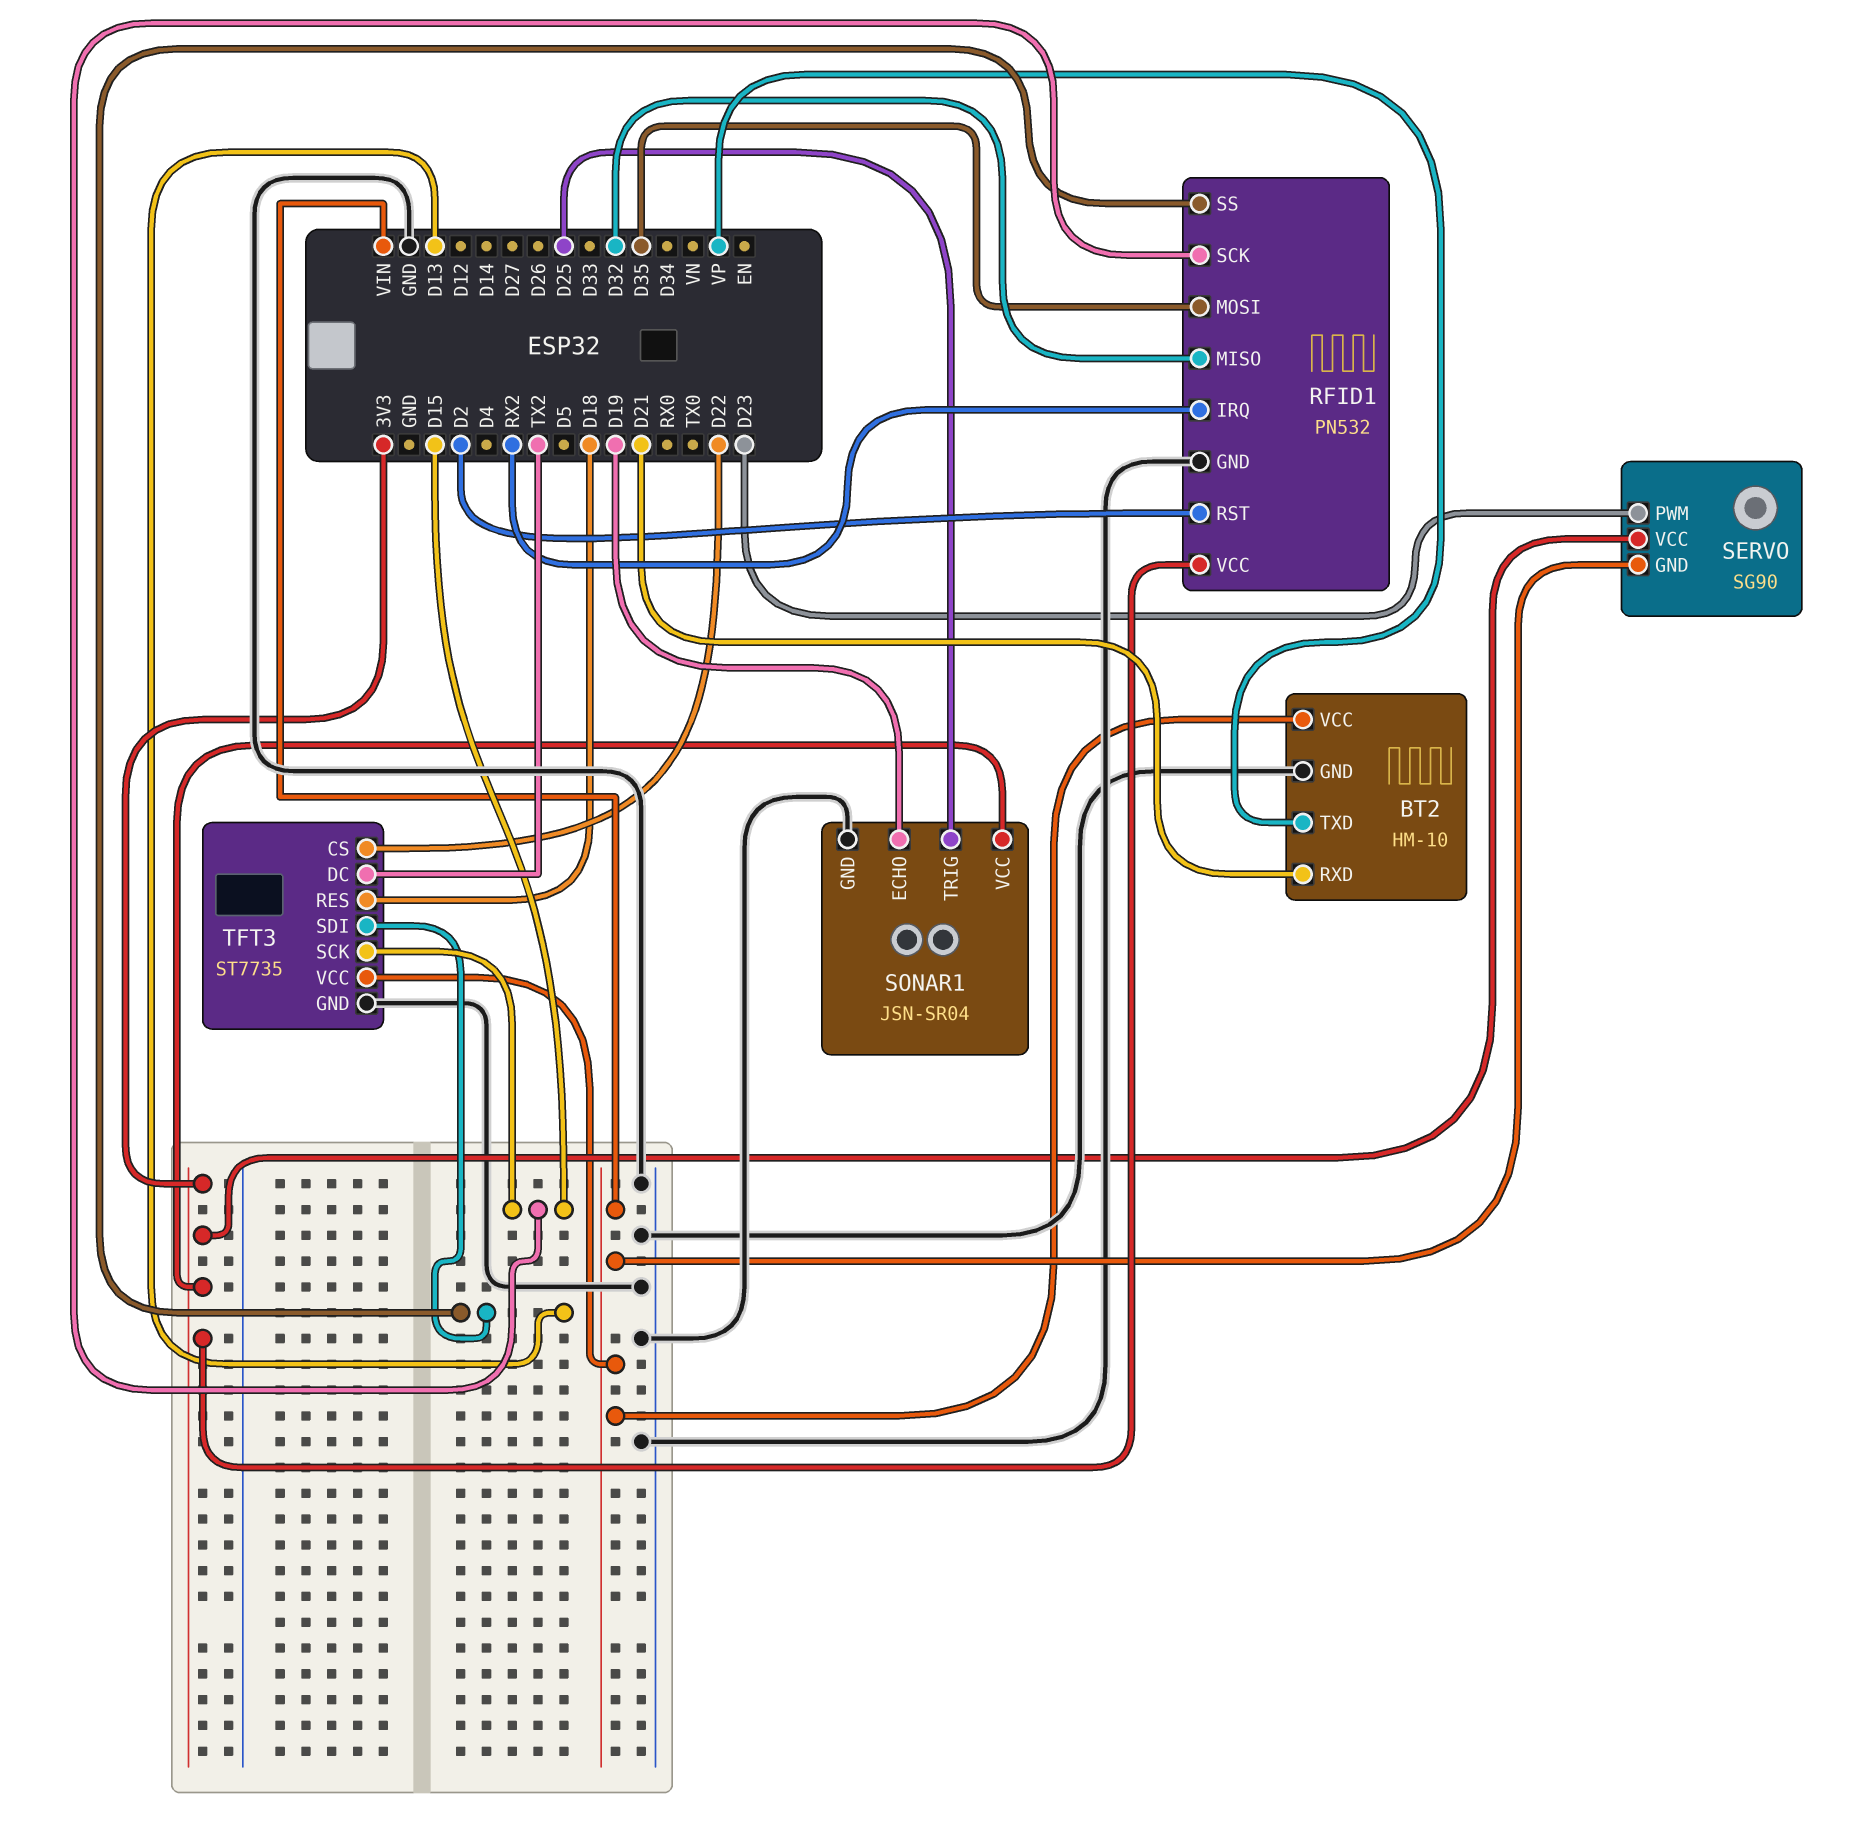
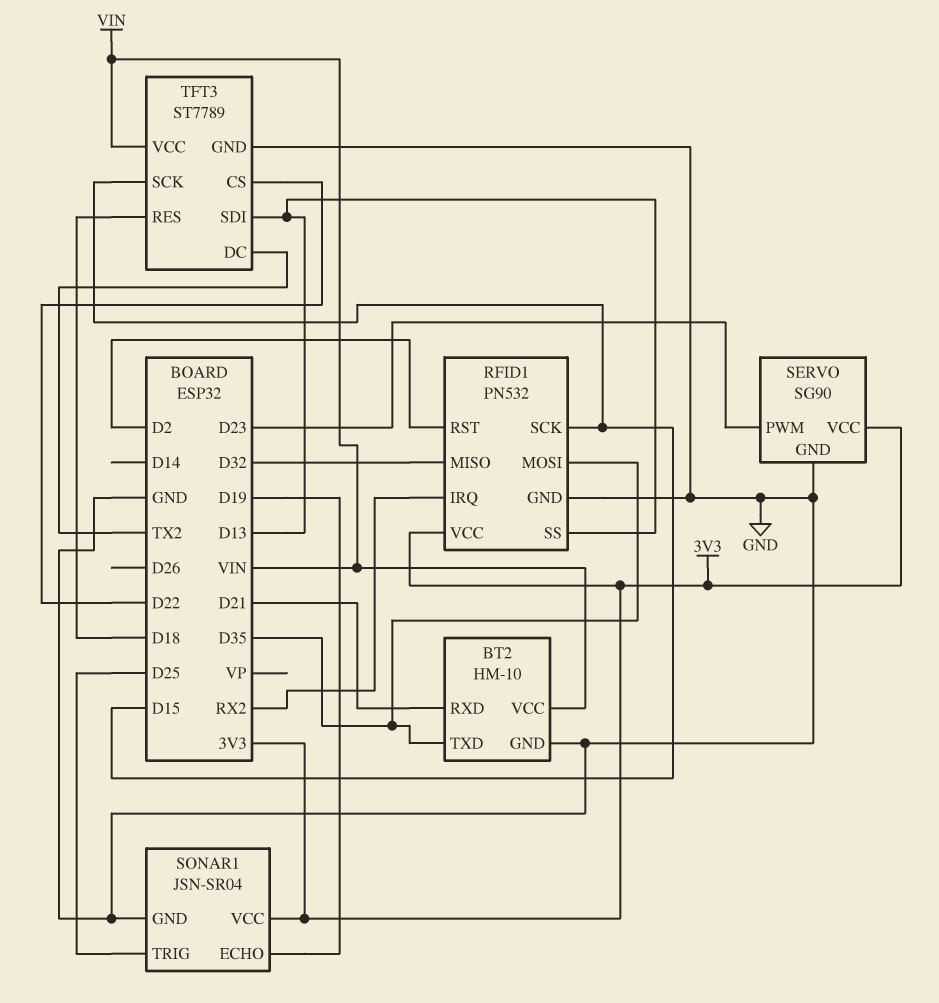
BT2 pin TXD: VP -> D35
SERVO pin GND: VIN -> GND
TFT3: ST7735 -> ST7789

